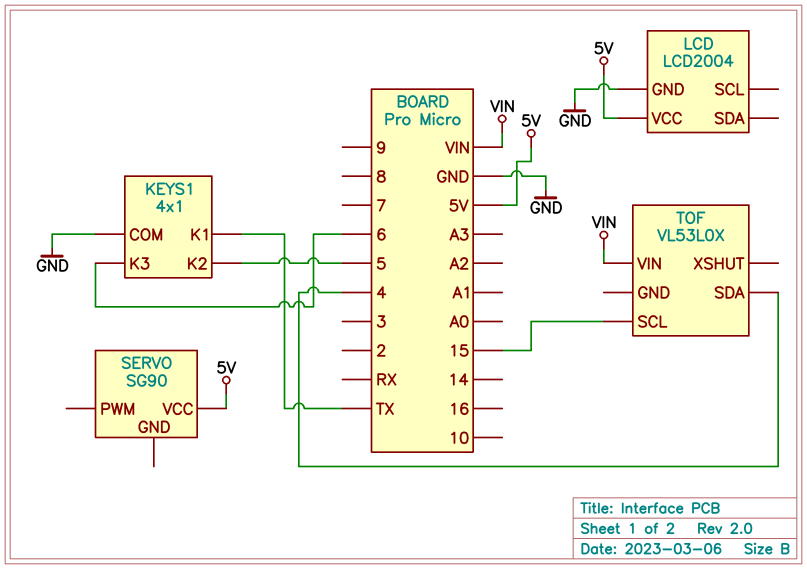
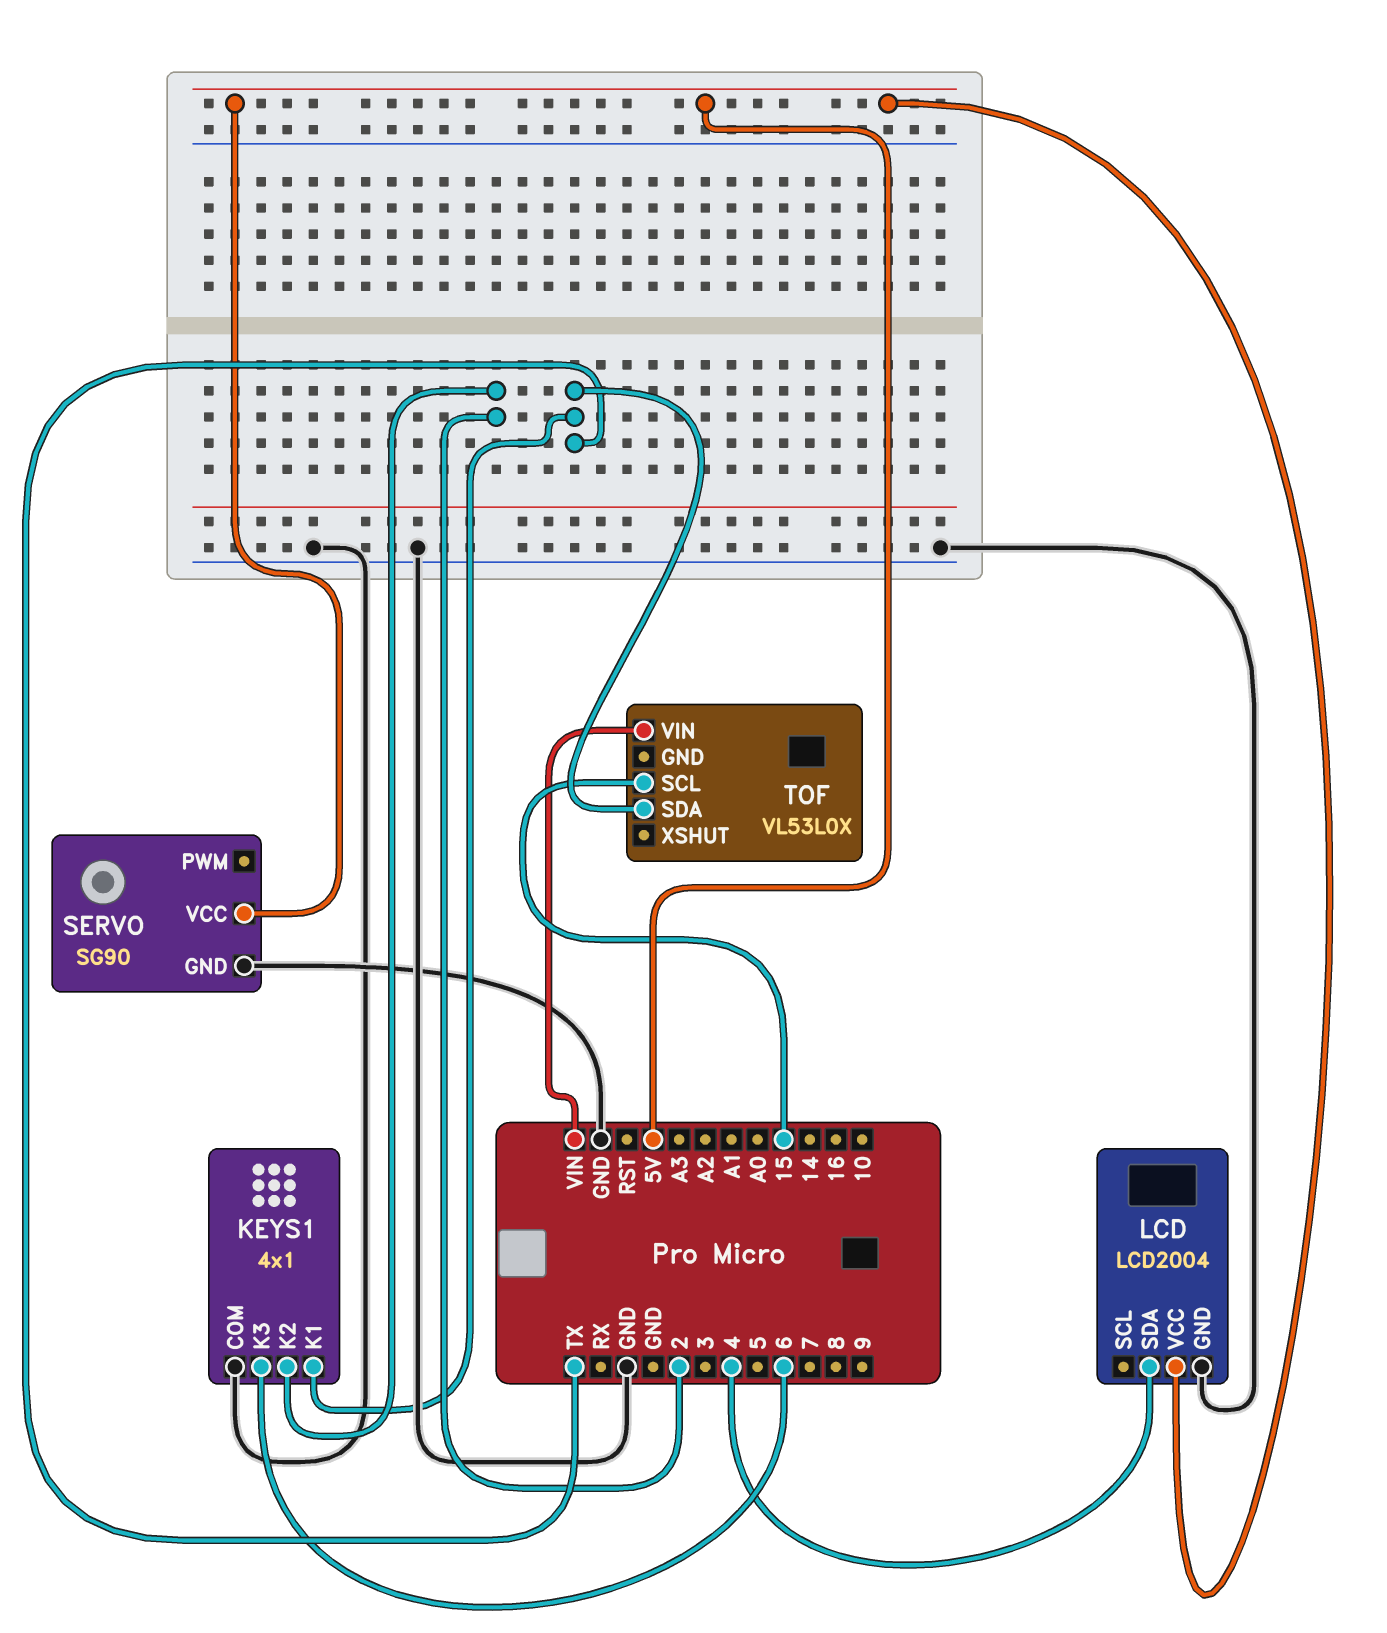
KEYS1 pin K2: 5 -> 2
LCD pin SDA: none -> 4
SERVO pin GND: none -> GND
TOF pin SDA: 4 -> TX

